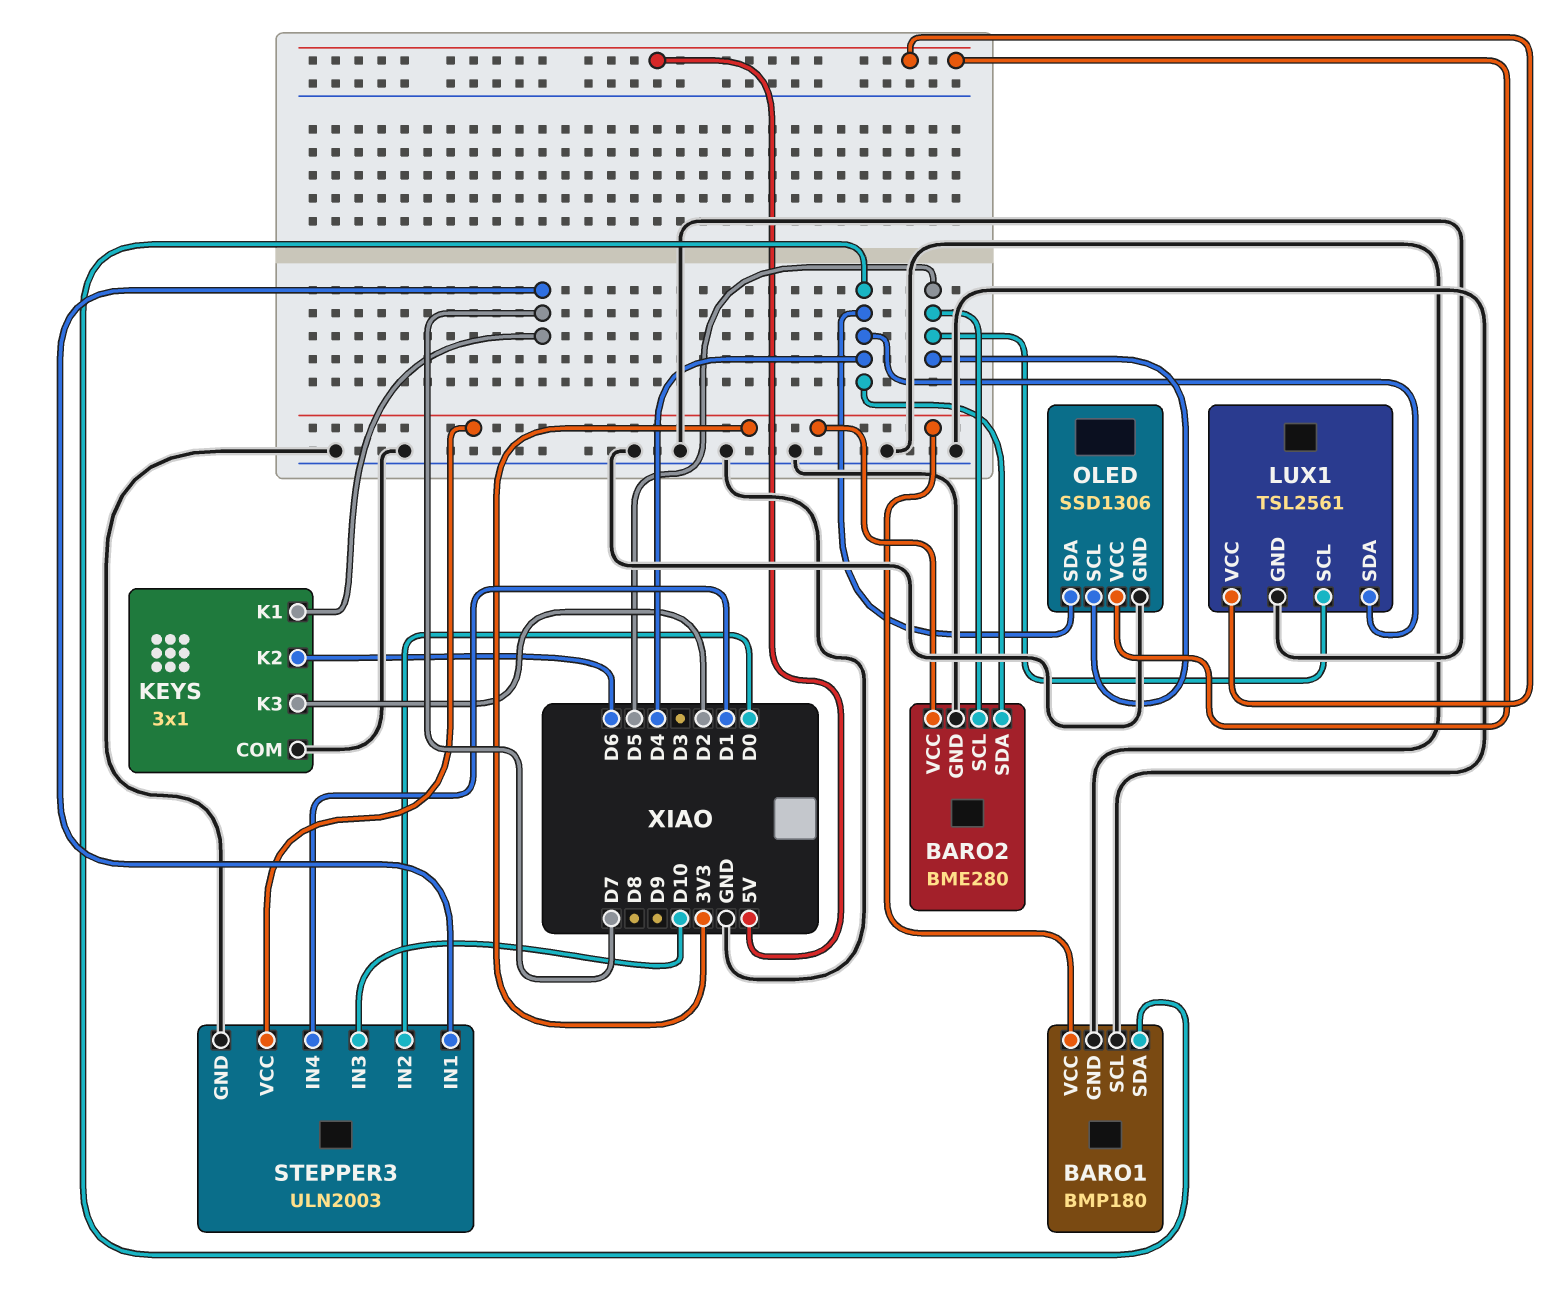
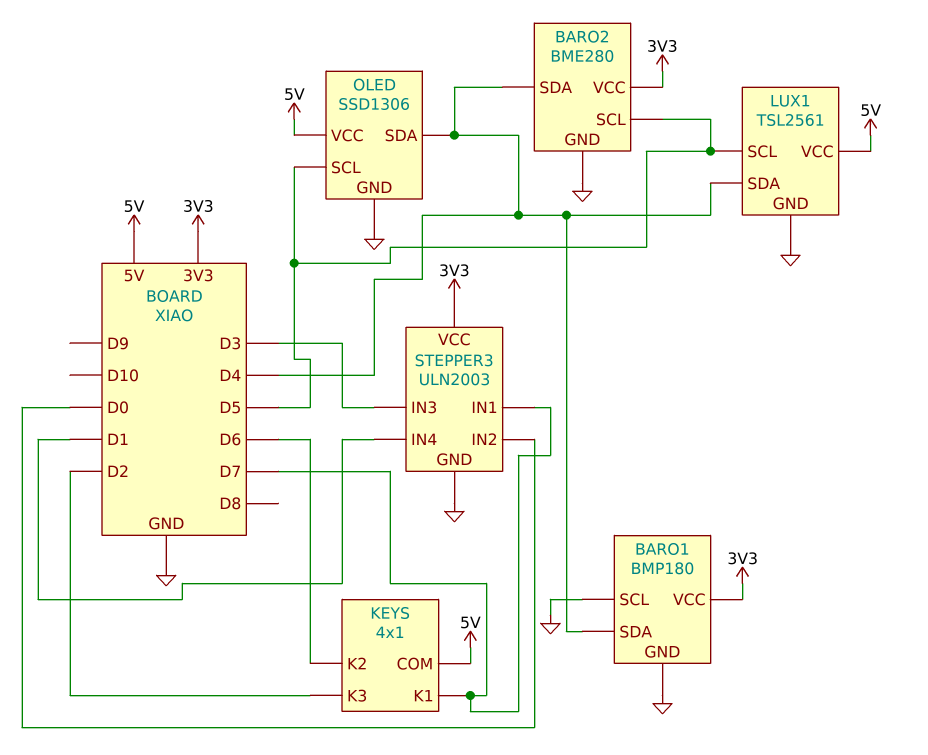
KEYS: 3x1 -> 4x1
KEYS pin COM: GND -> 5V
STEPPER3 pin IN3: D10 -> D3

